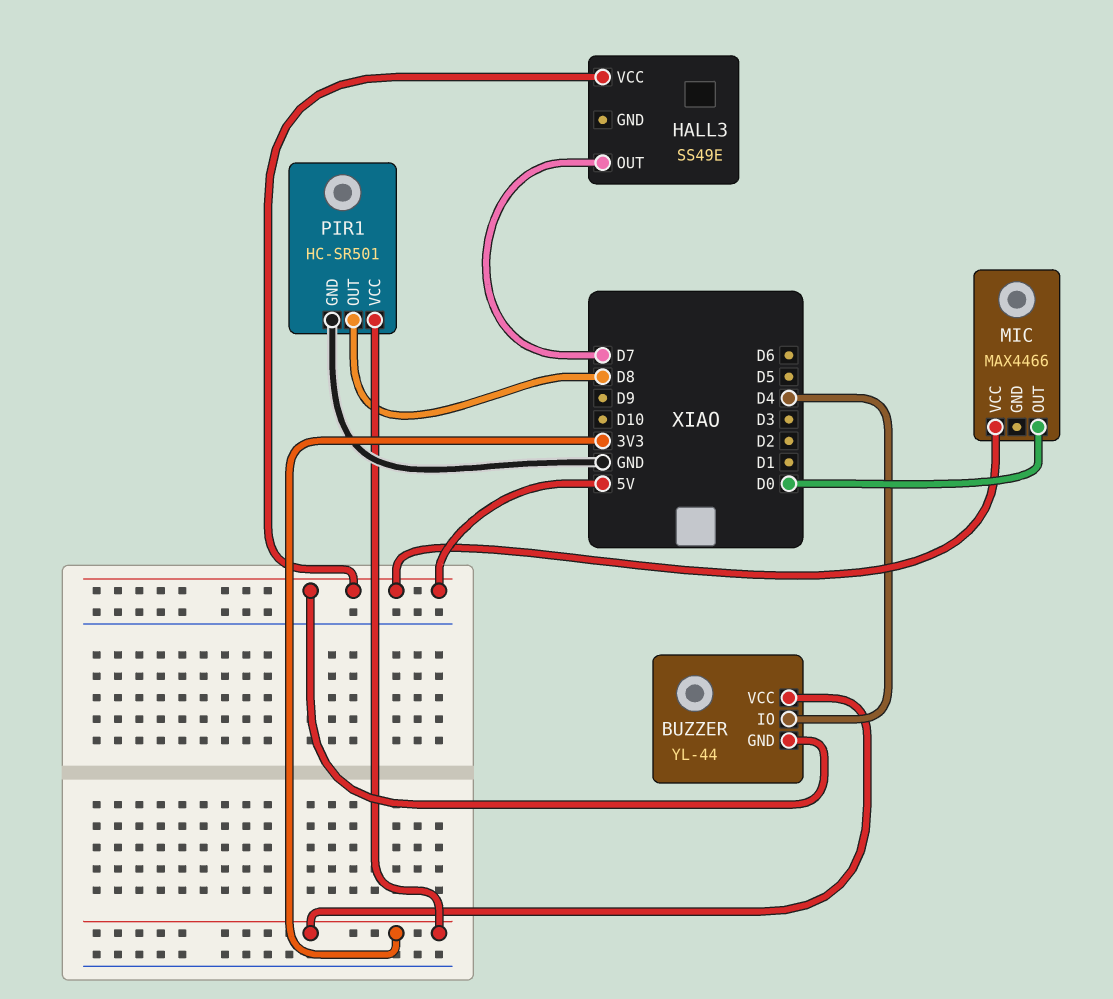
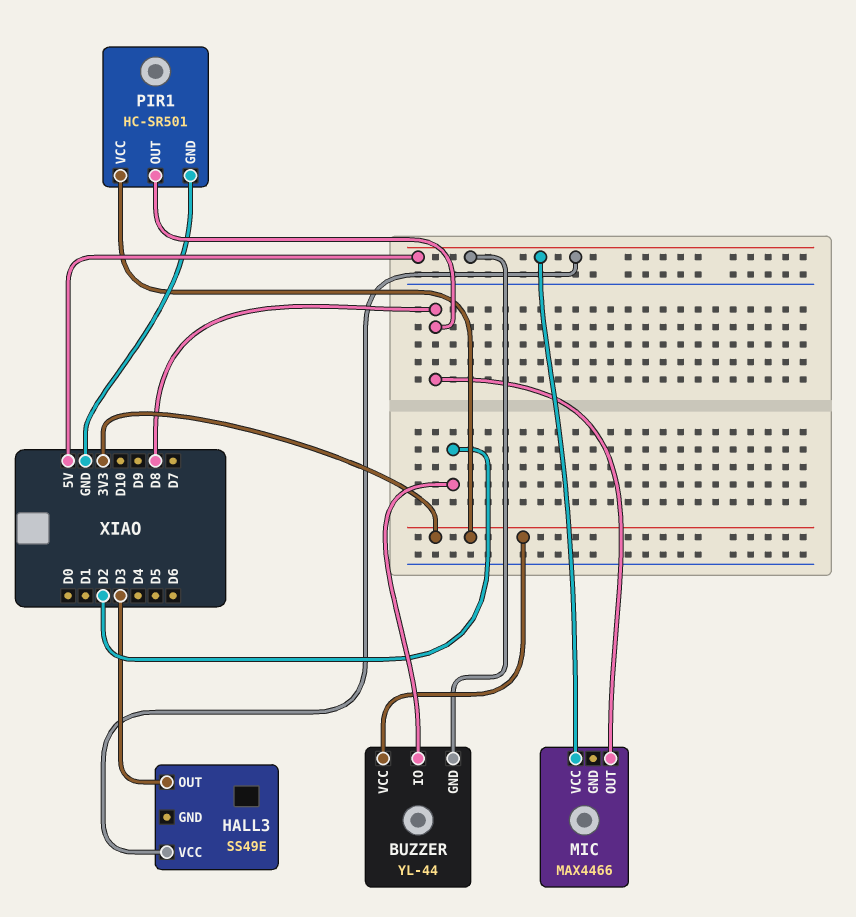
BUZZER pin IO: D4 -> D2
HALL3 pin OUT: D7 -> D3
MIC pin OUT: D0 -> D8

